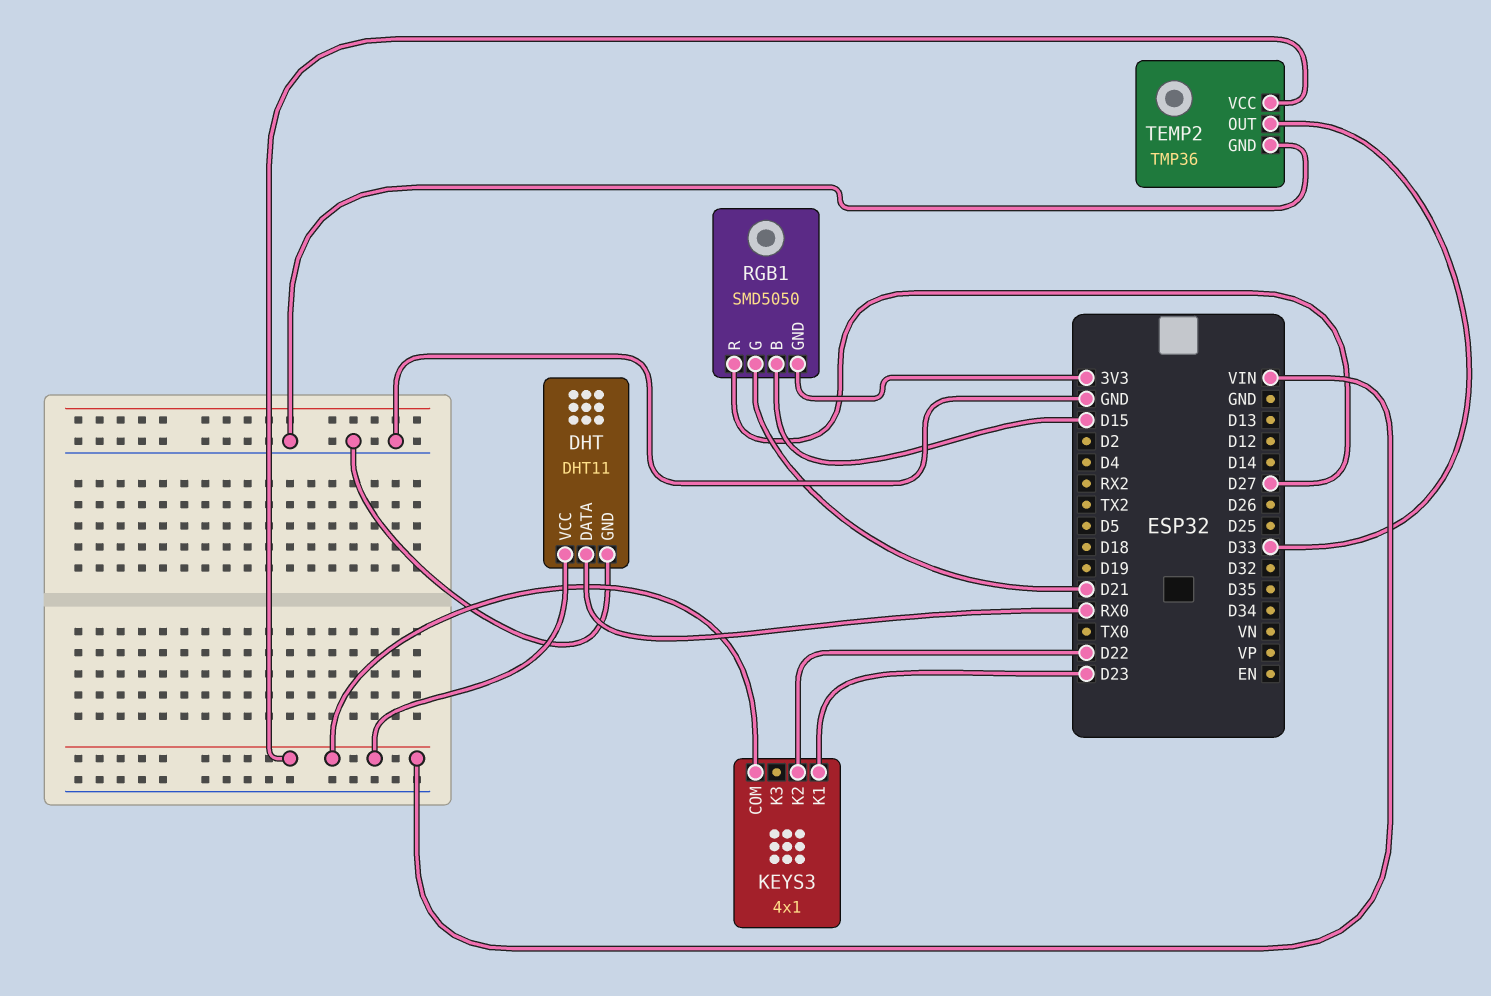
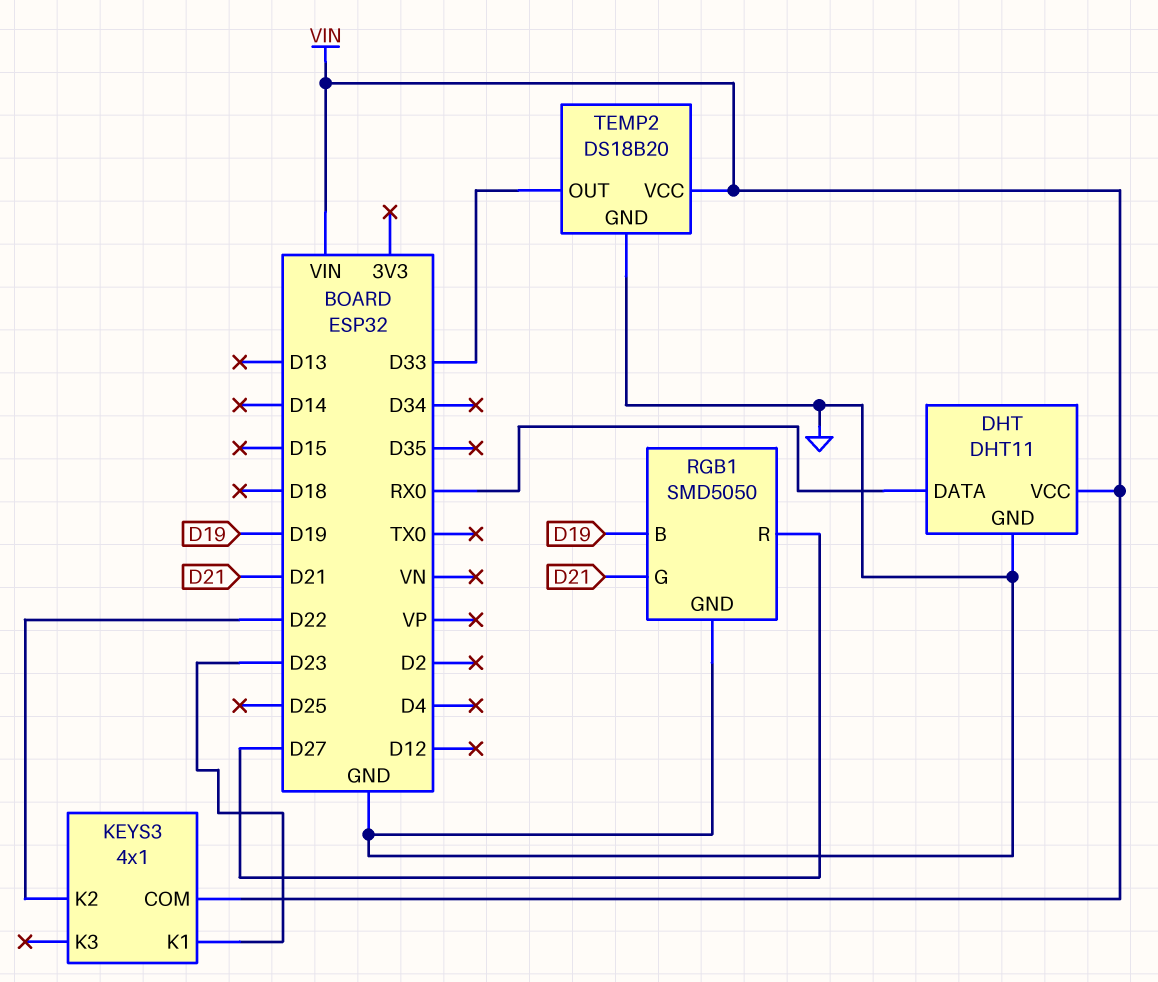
RGB1 pin B: D15 -> D19
RGB1 pin GND: 3V3 -> GND
TEMP2: TMP36 -> DS18B20

